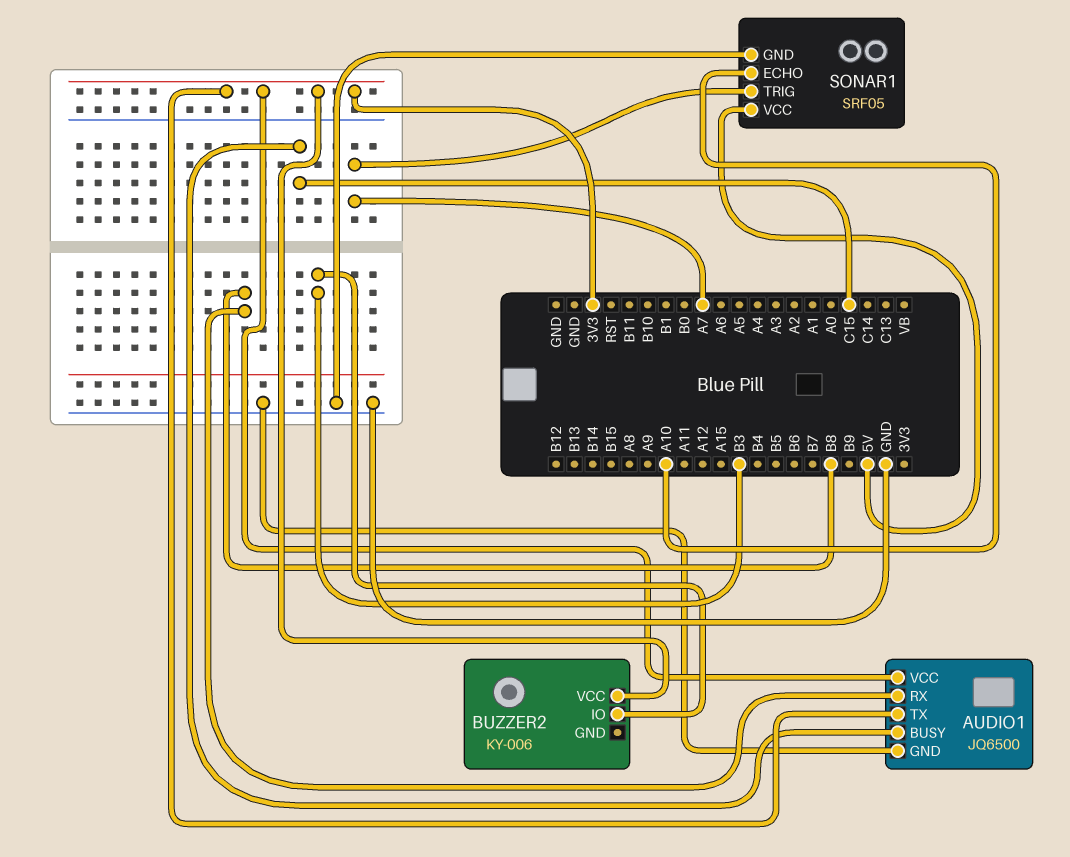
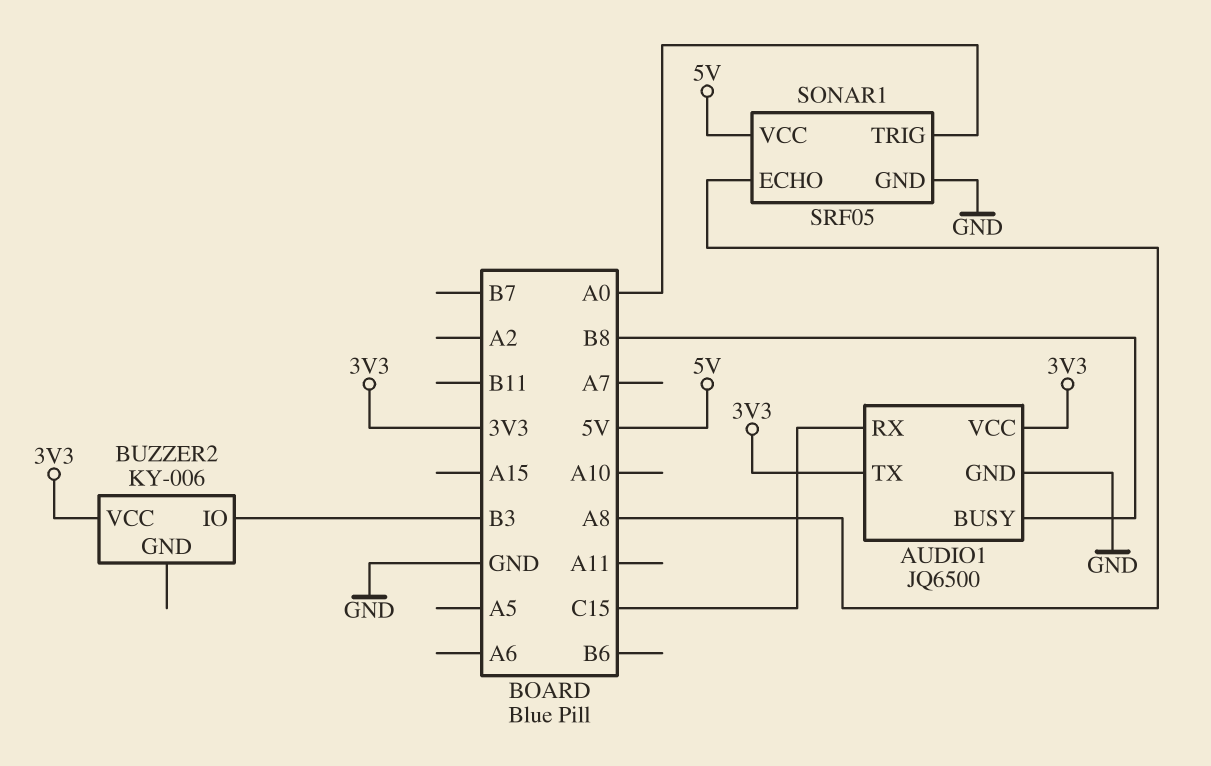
AUDIO1 pin BUSY: C15 -> B8
AUDIO1 pin RX: B8 -> C15
SONAR1 pin ECHO: A10 -> A8
SONAR1 pin TRIG: A7 -> A0

